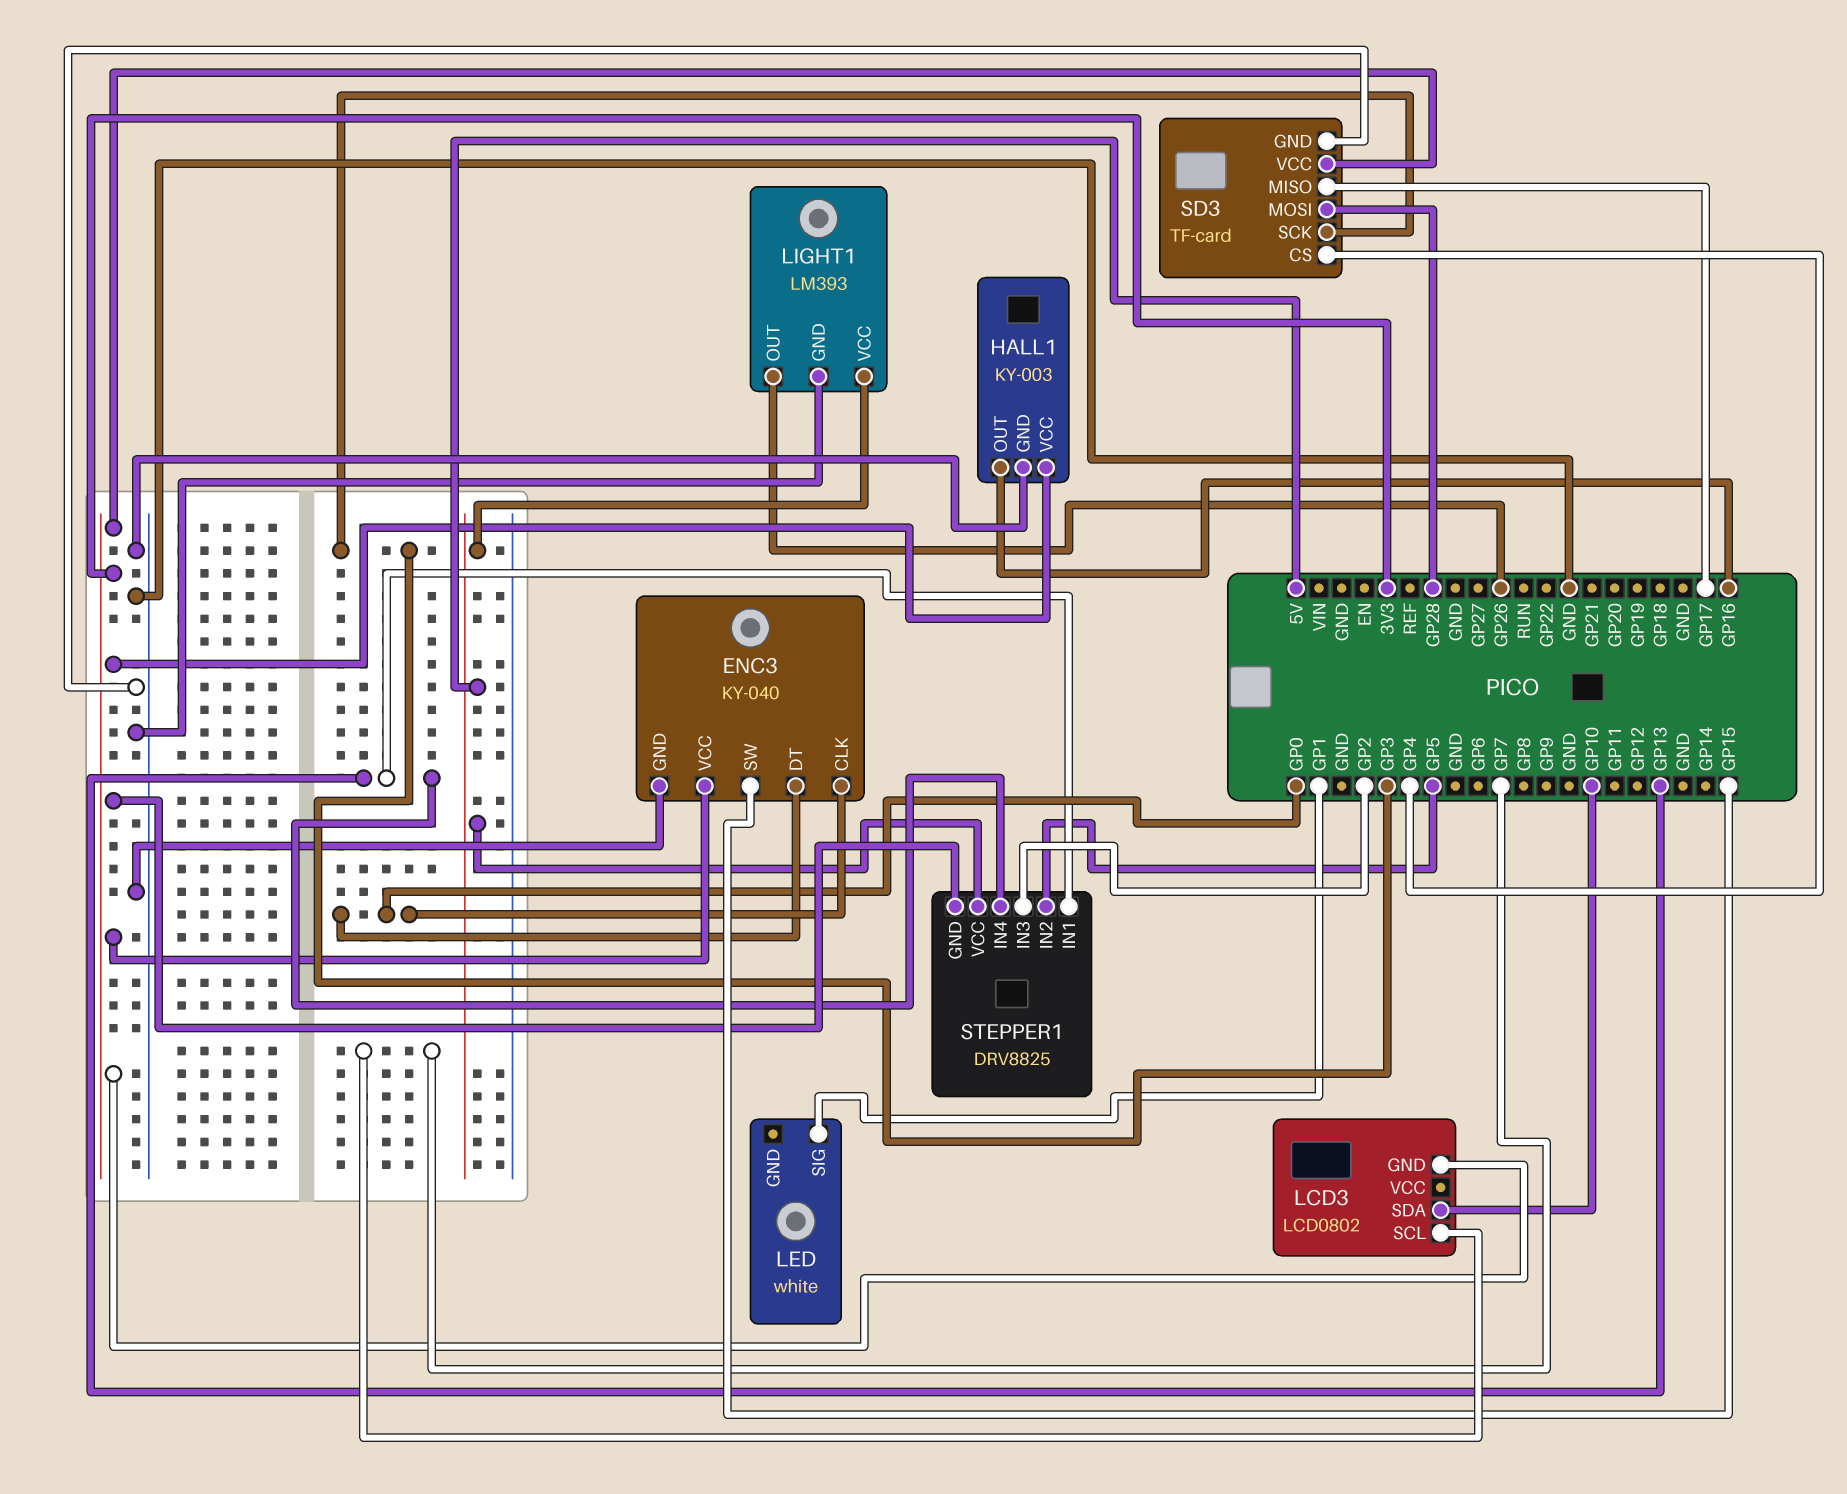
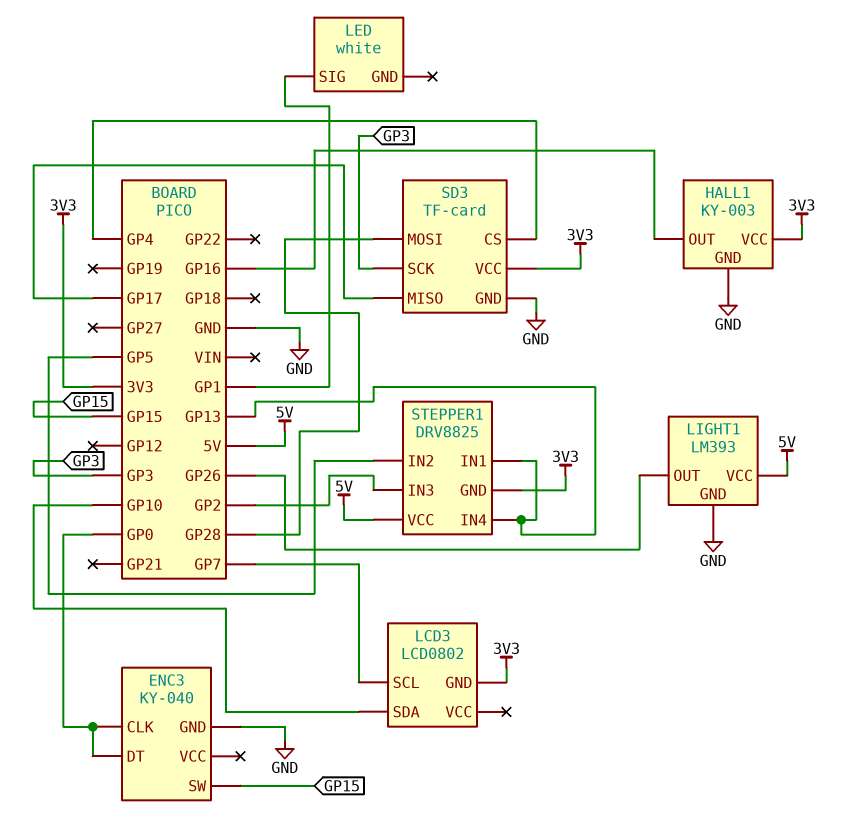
ENC3 pin VCC: 3V3 -> none

